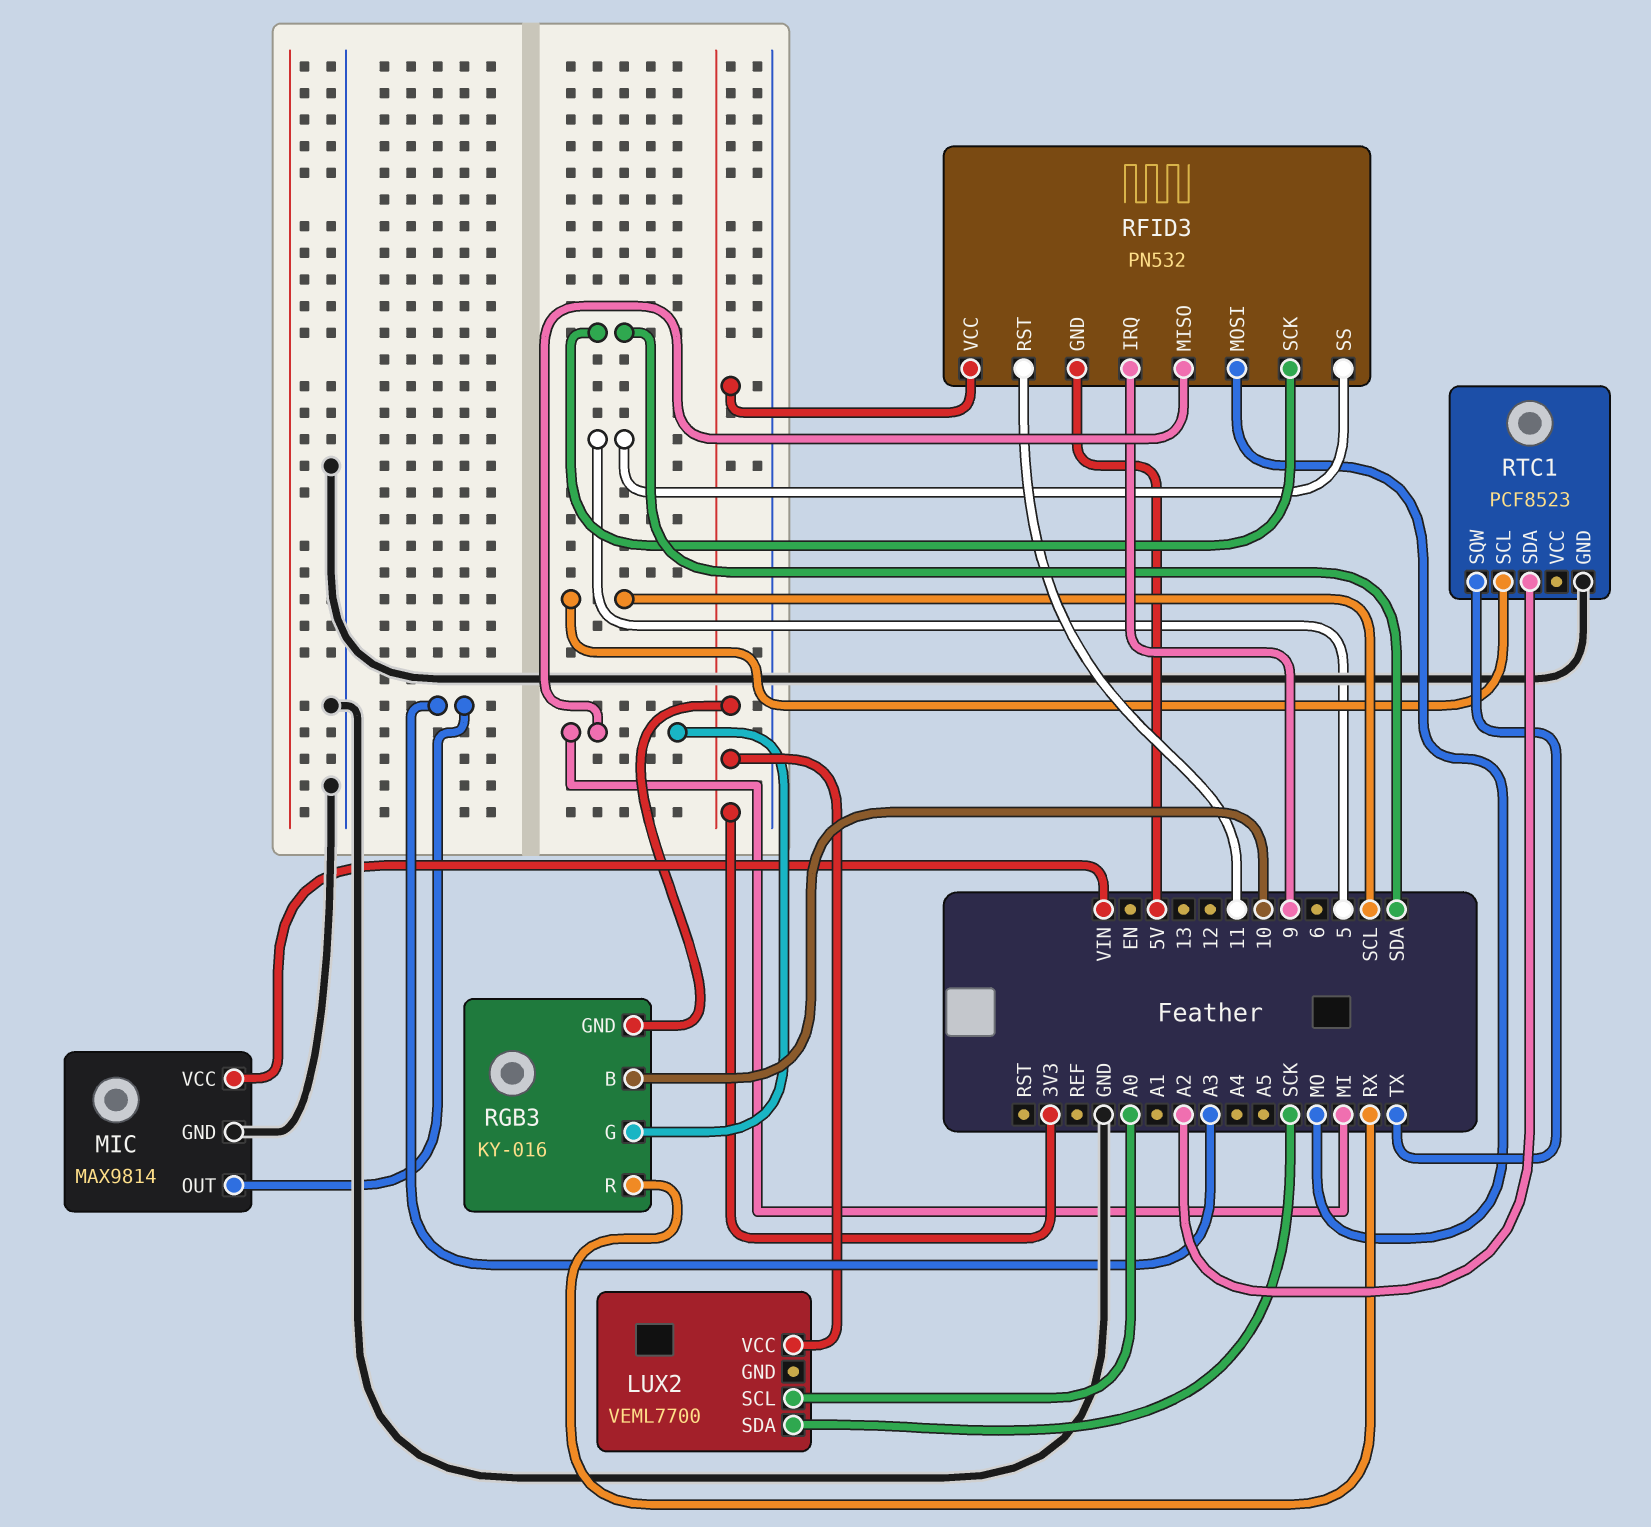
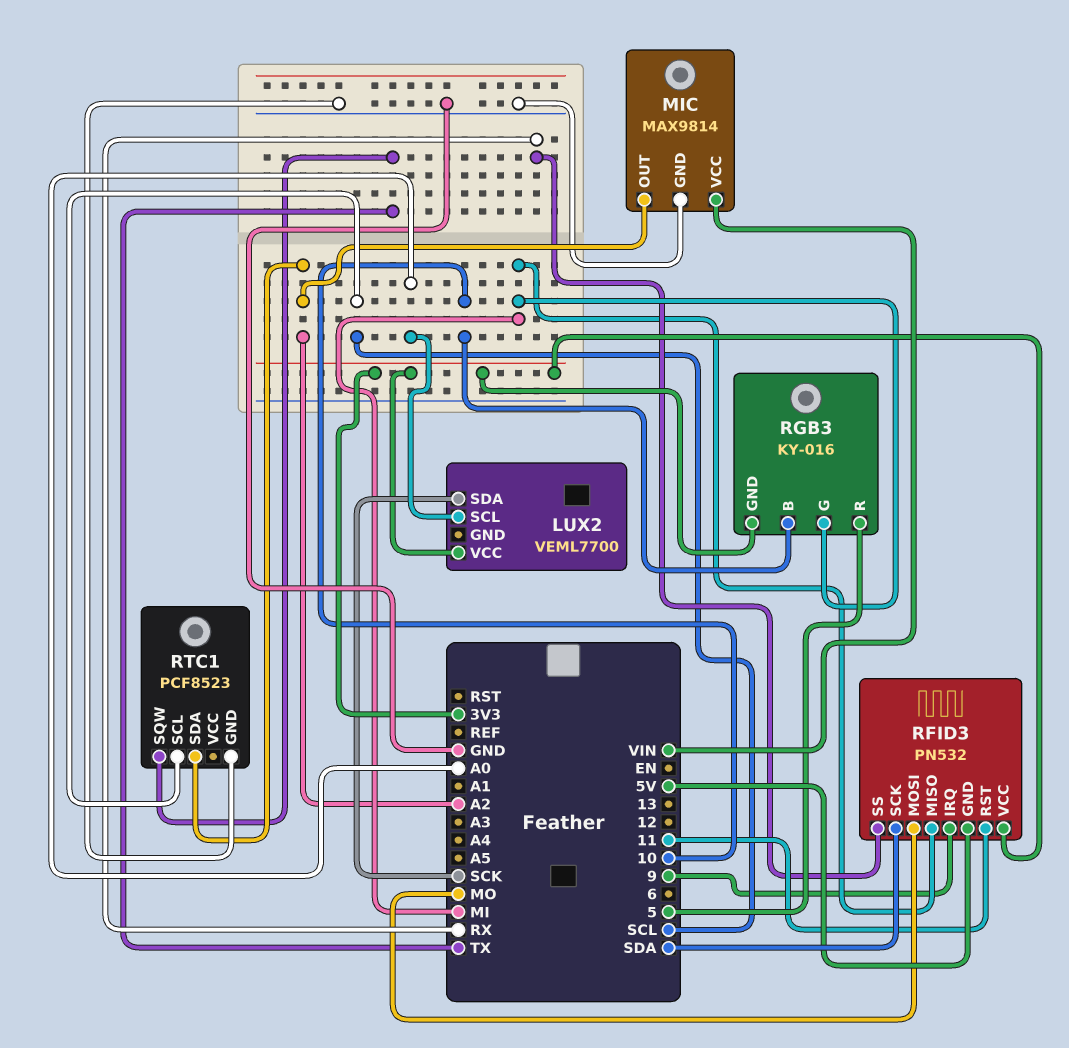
MIC pin OUT: A3 -> A2
RFID3 pin SS: 5 -> RX
RGB3 pin R: RX -> 5

